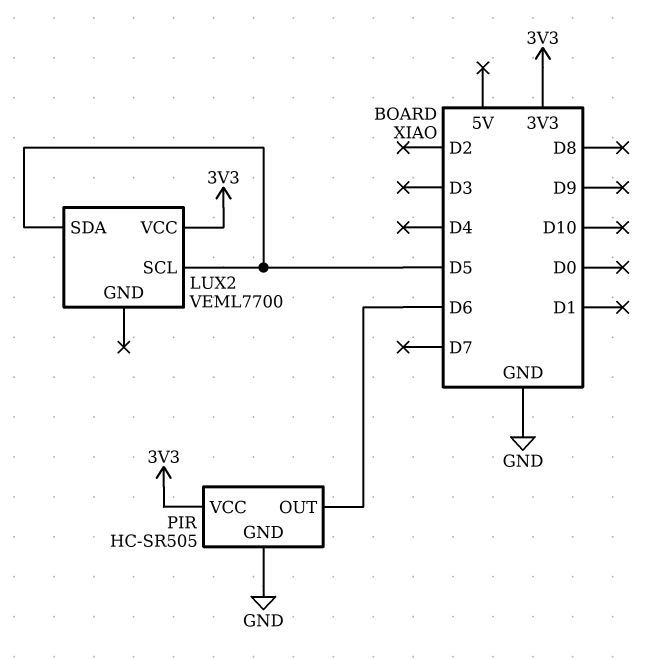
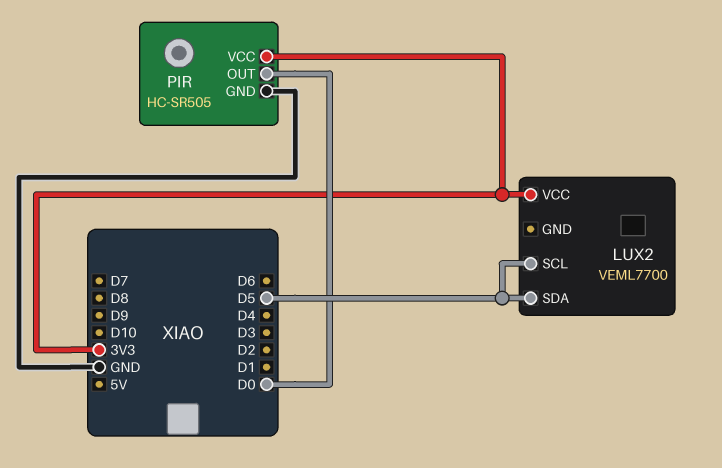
PIR pin OUT: D6 -> D0

